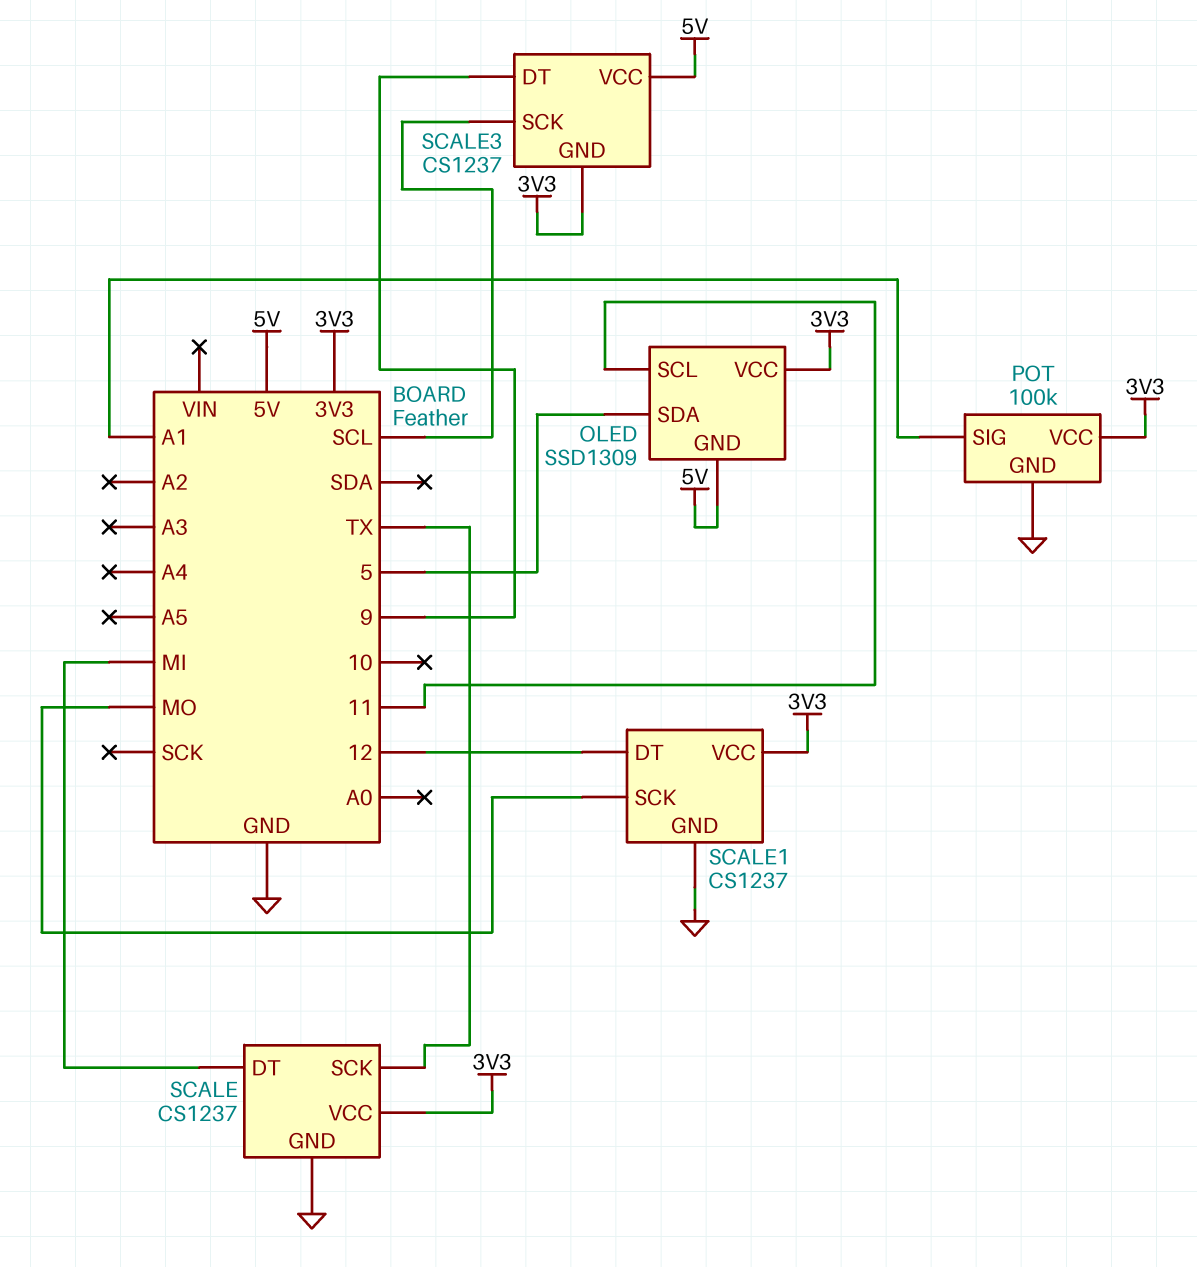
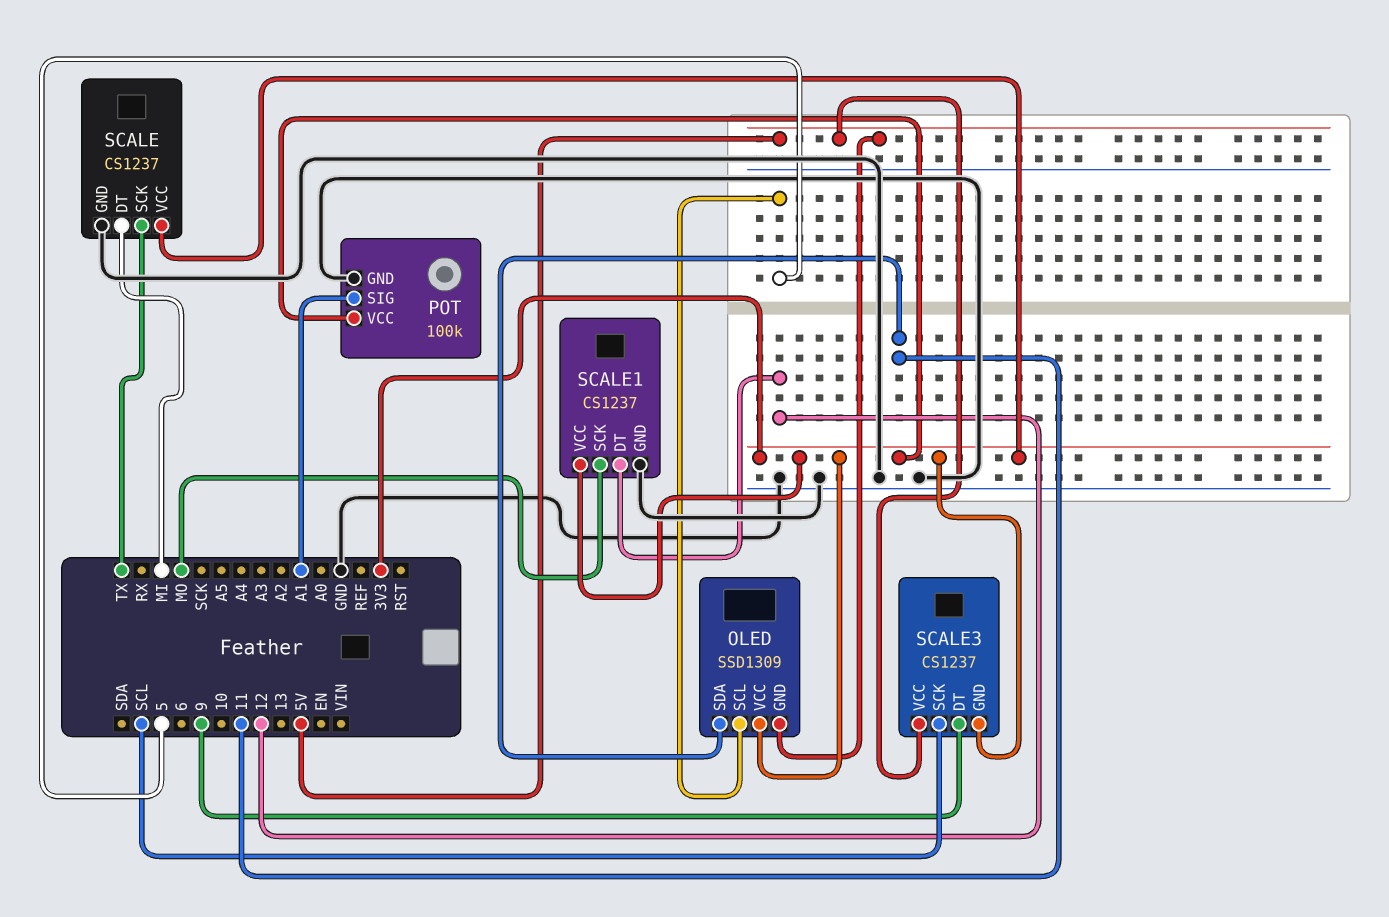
OLED pin SCL: 11 -> 5
OLED pin SDA: 5 -> 11

